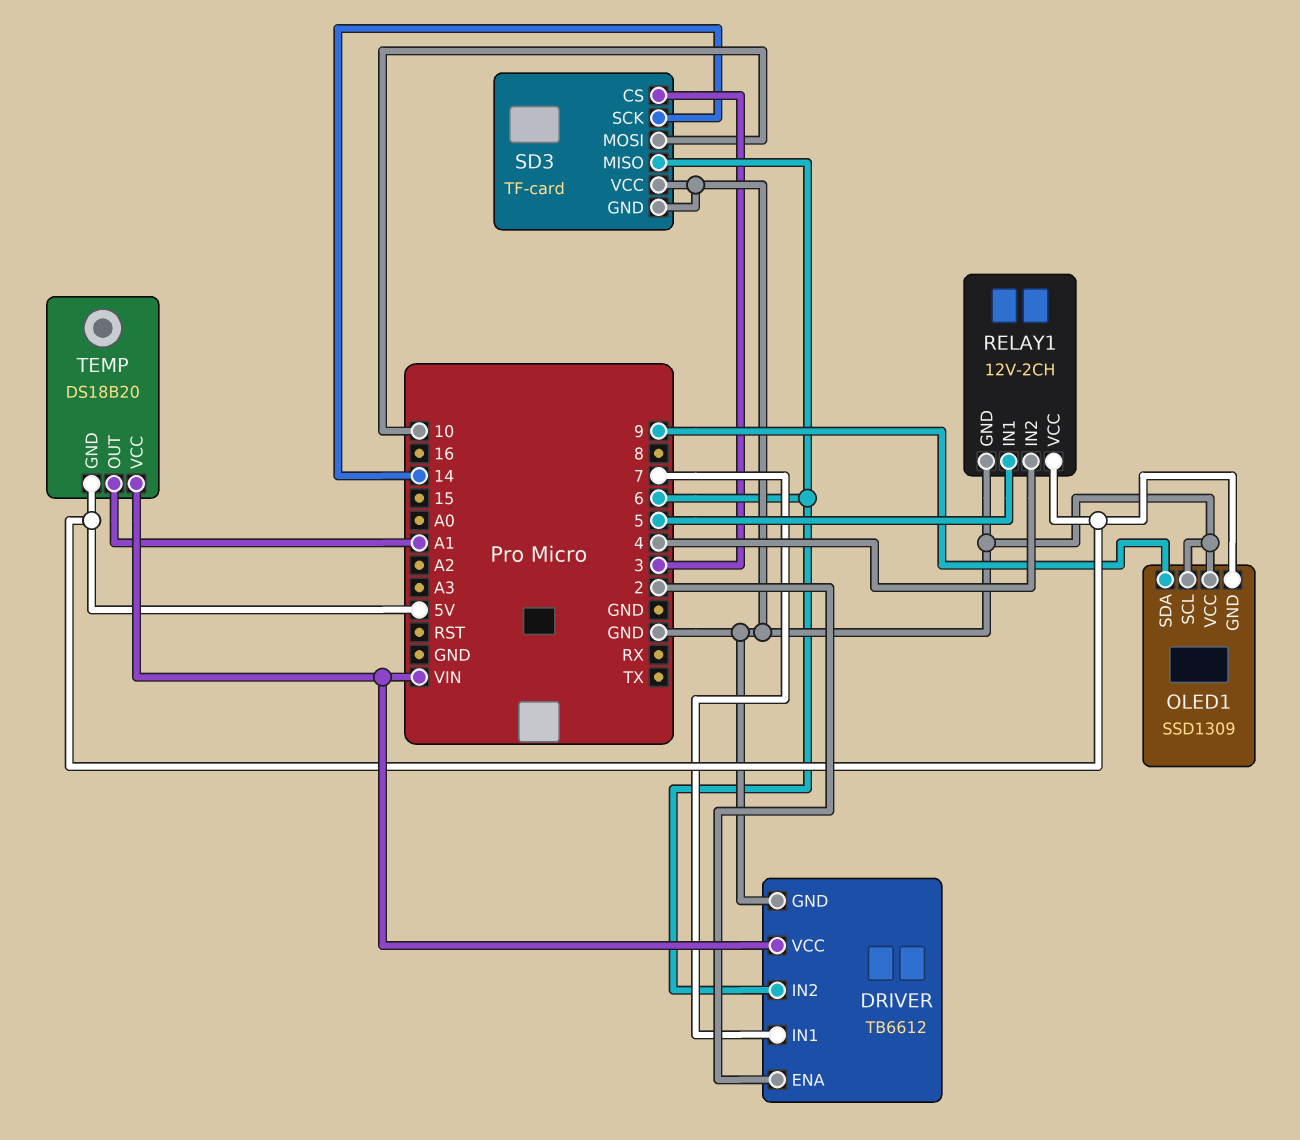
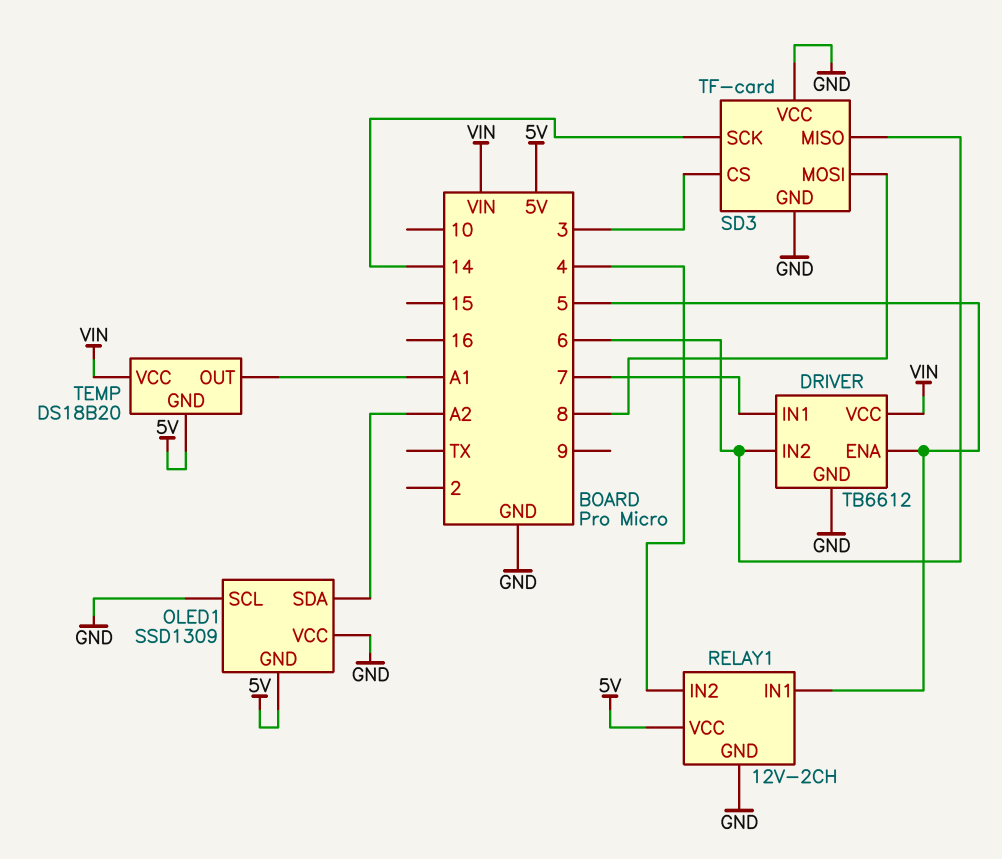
DRIVER pin ENA: 2 -> 5
OLED1 pin SDA: 9 -> A2
SD3 pin MOSI: 10 -> 8

